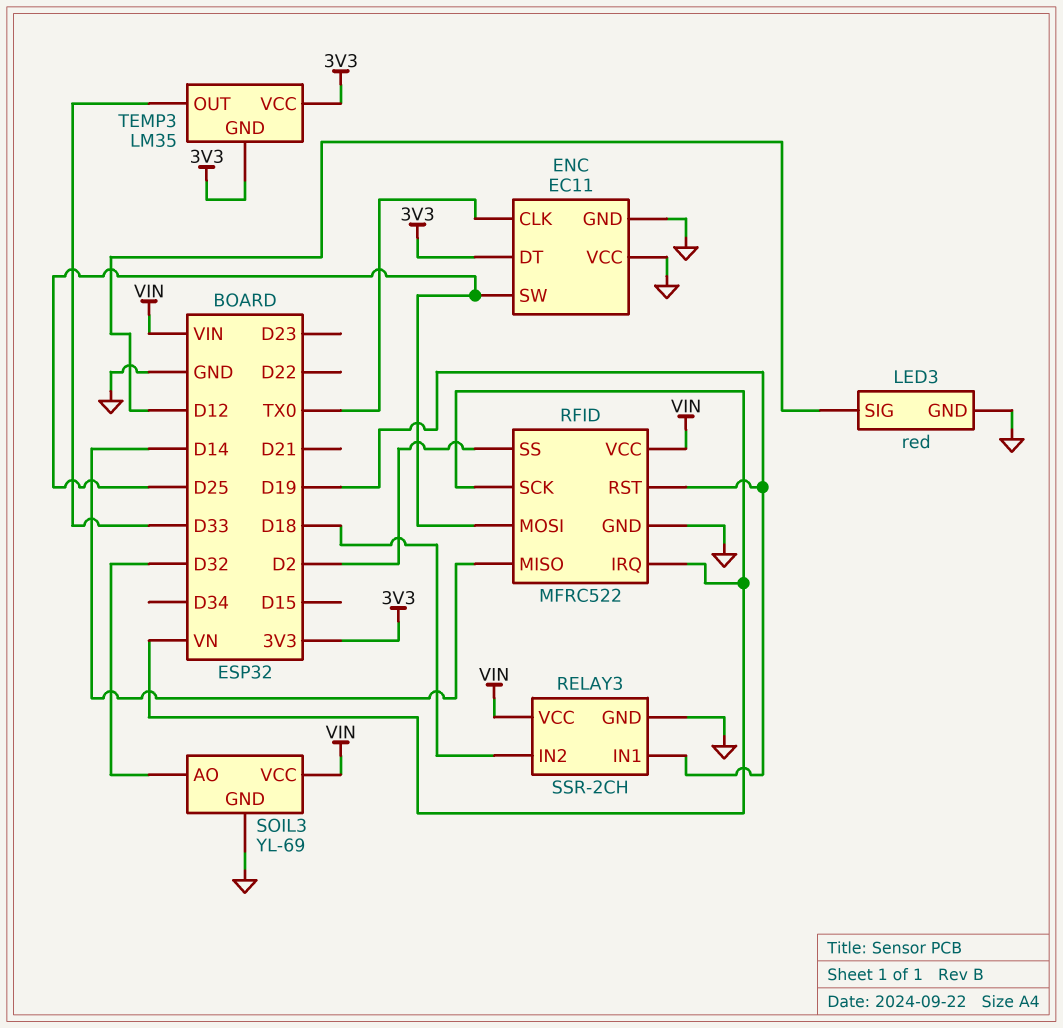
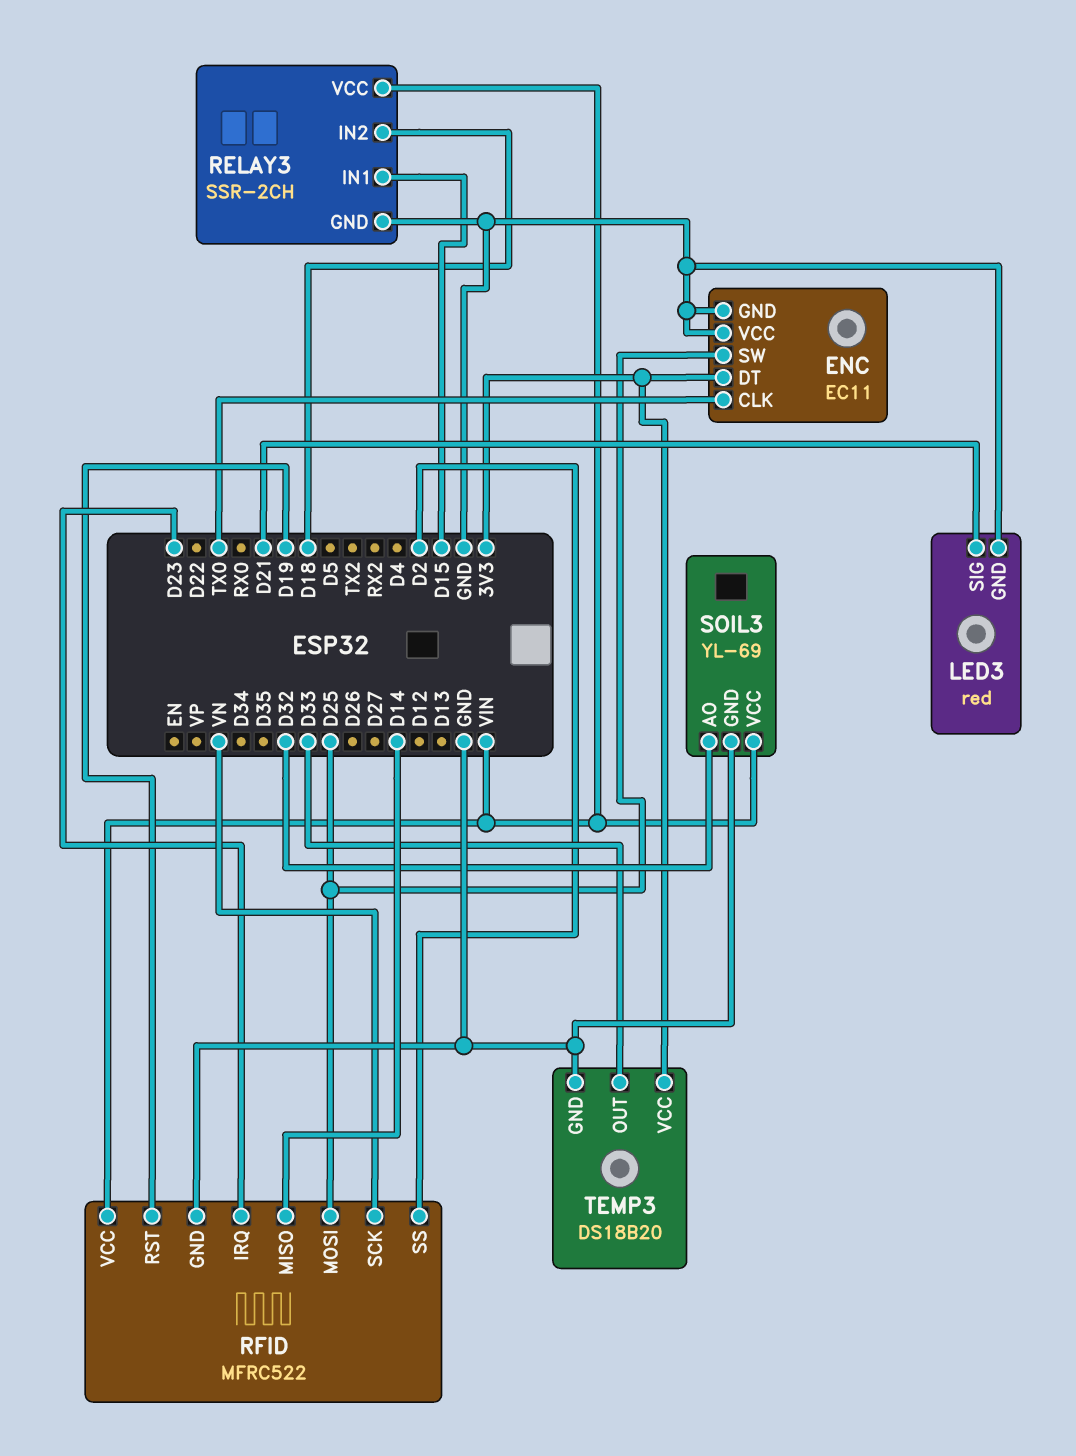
LED3 pin SIG: D12 -> D21
RELAY3 pin IN1: D19 -> D15
RFID pin IRQ: VN -> D23
TEMP3: LM35 -> DS18B20
TEMP3 pin GND: 3V3 -> GND

